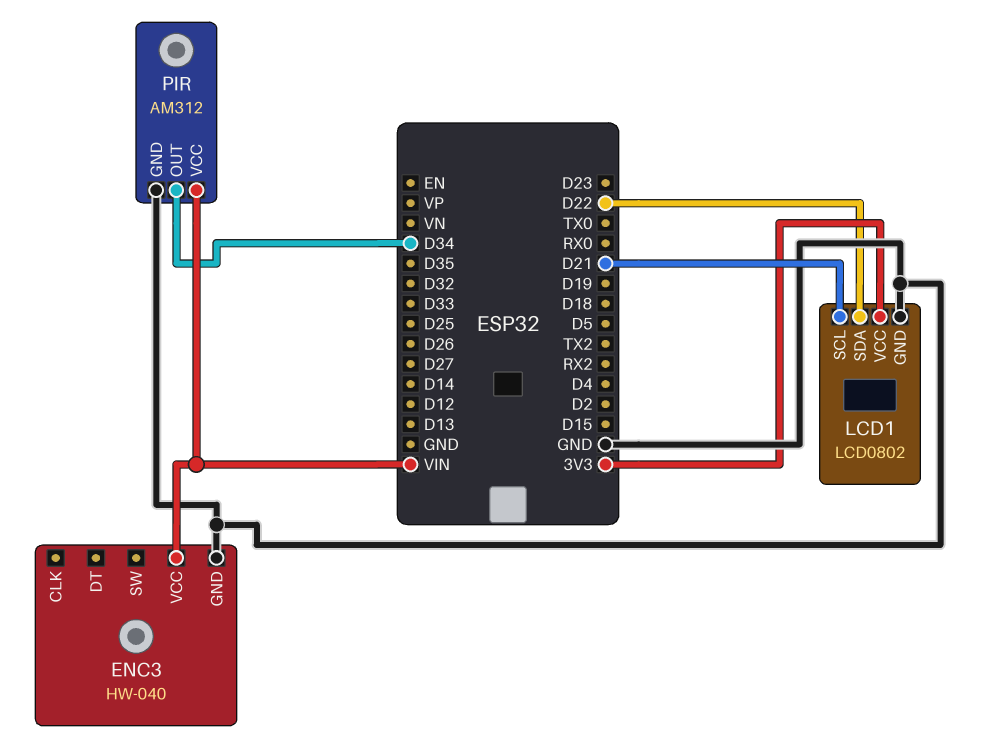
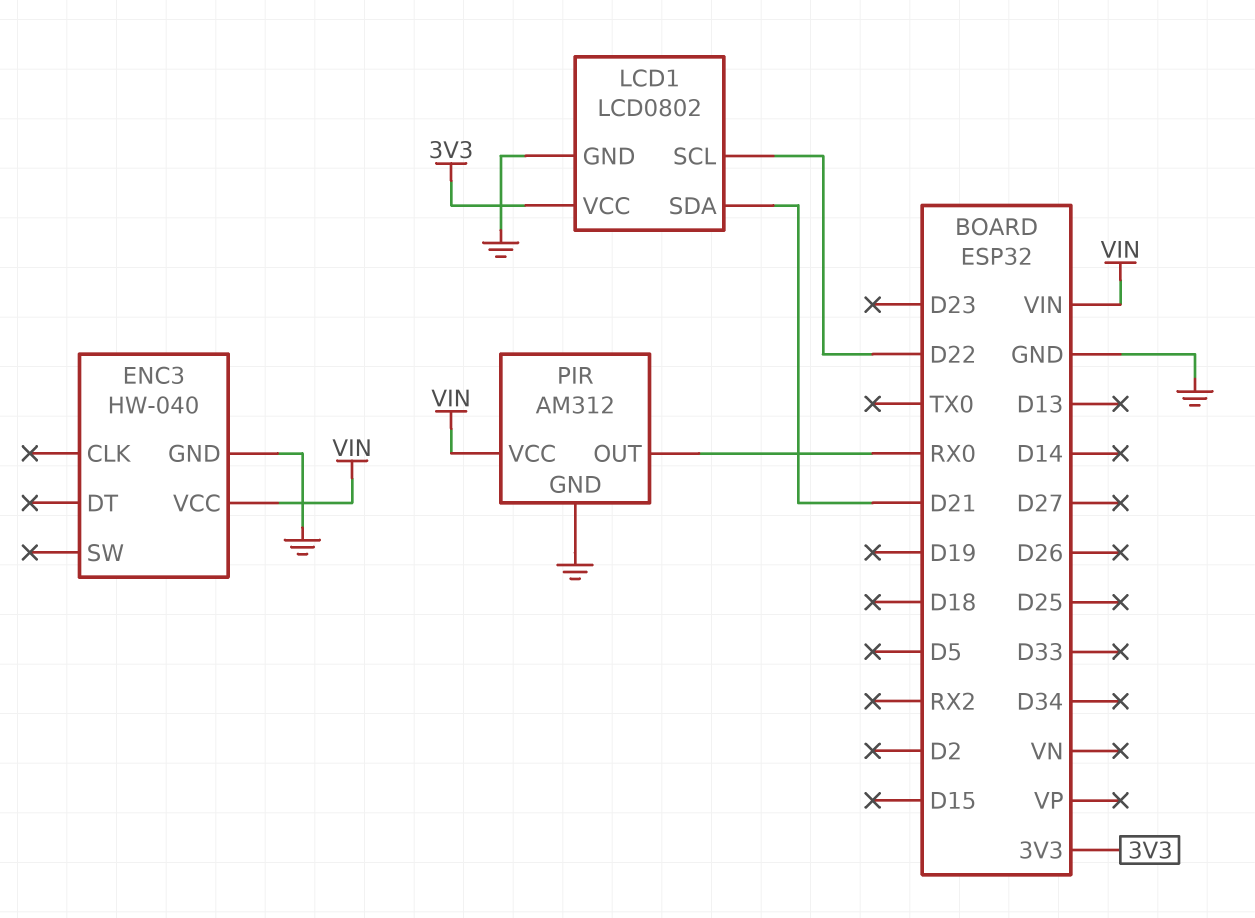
LCD1 pin SCL: D21 -> D22
LCD1 pin SDA: D22 -> D21
PIR pin OUT: D34 -> RX0

